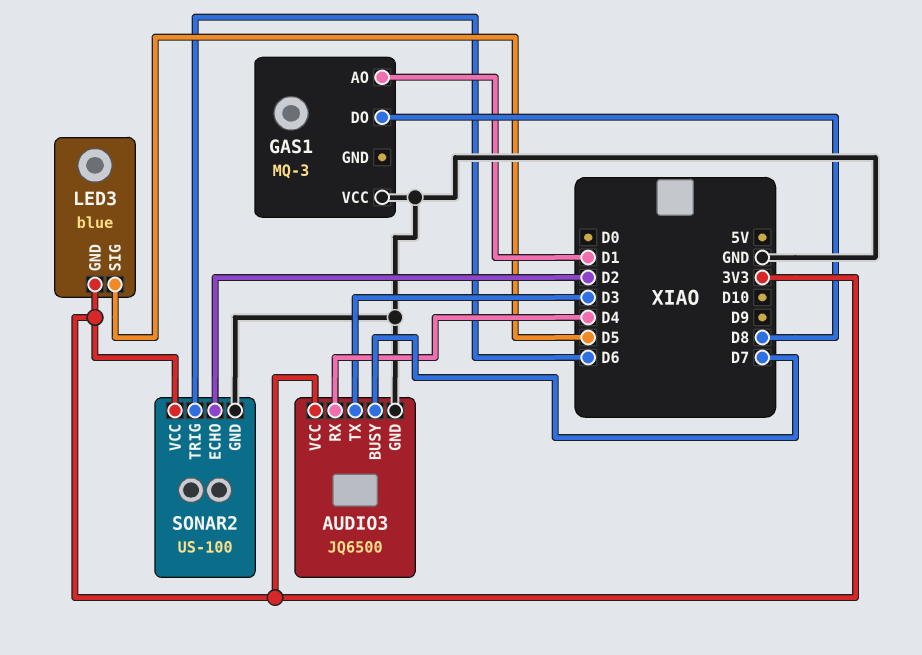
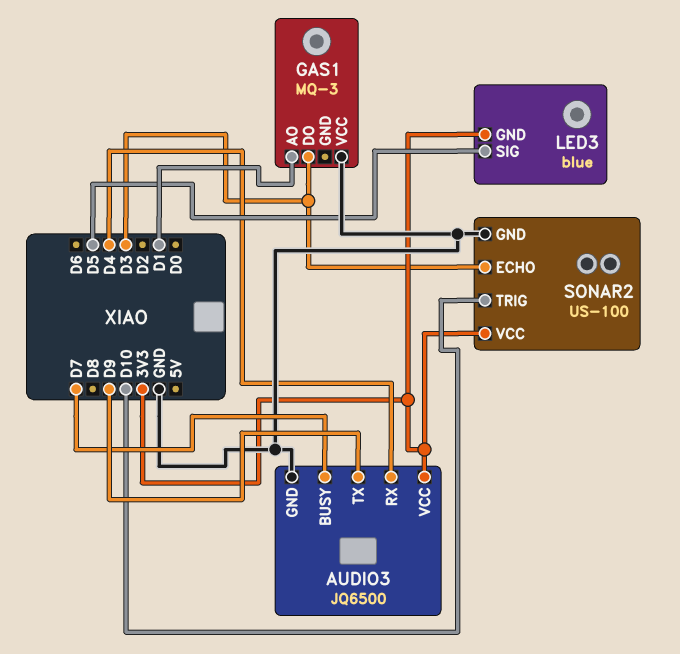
AUDIO3 pin TX: D3 -> D9
GAS1 pin DO: D8 -> D3
SONAR2 pin ECHO: D2 -> D3
SONAR2 pin TRIG: D6 -> D10

